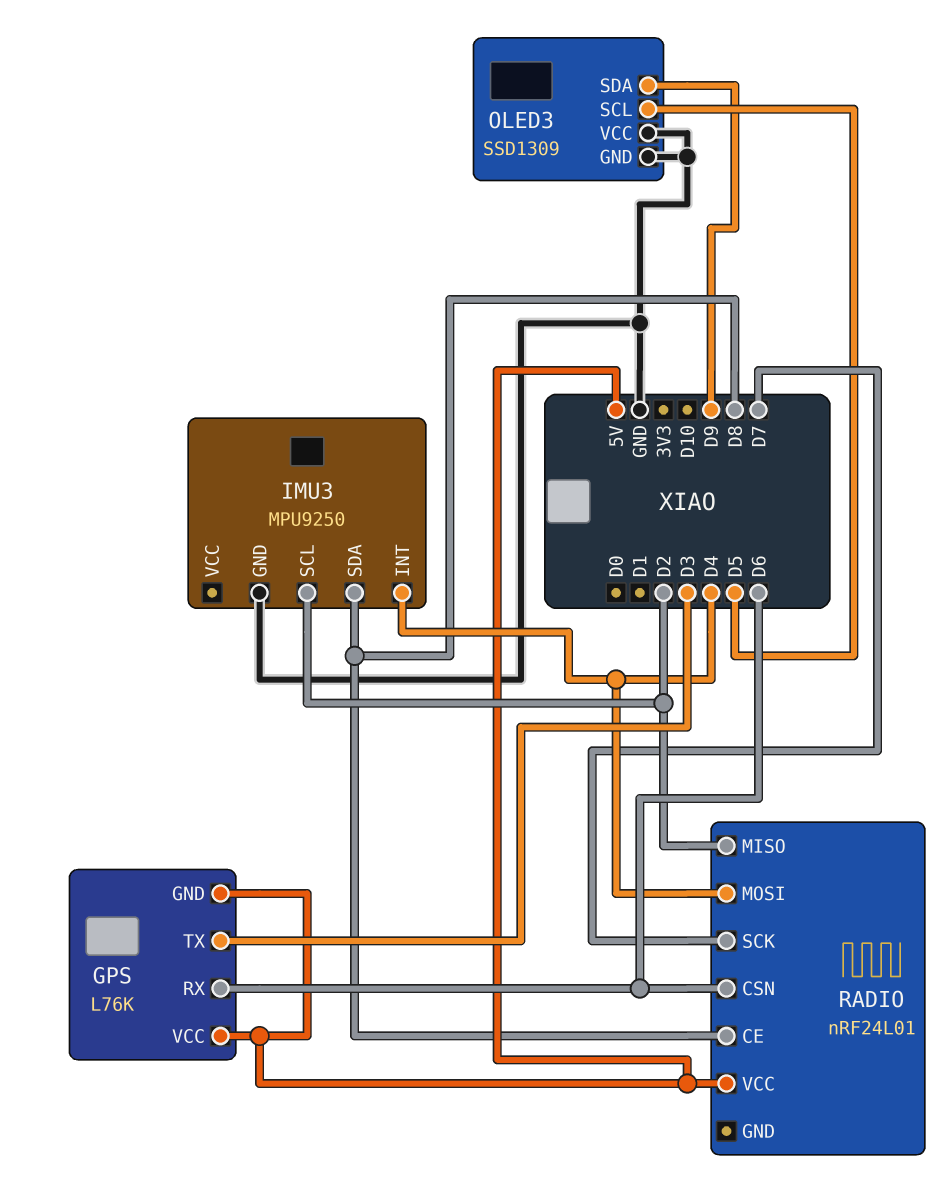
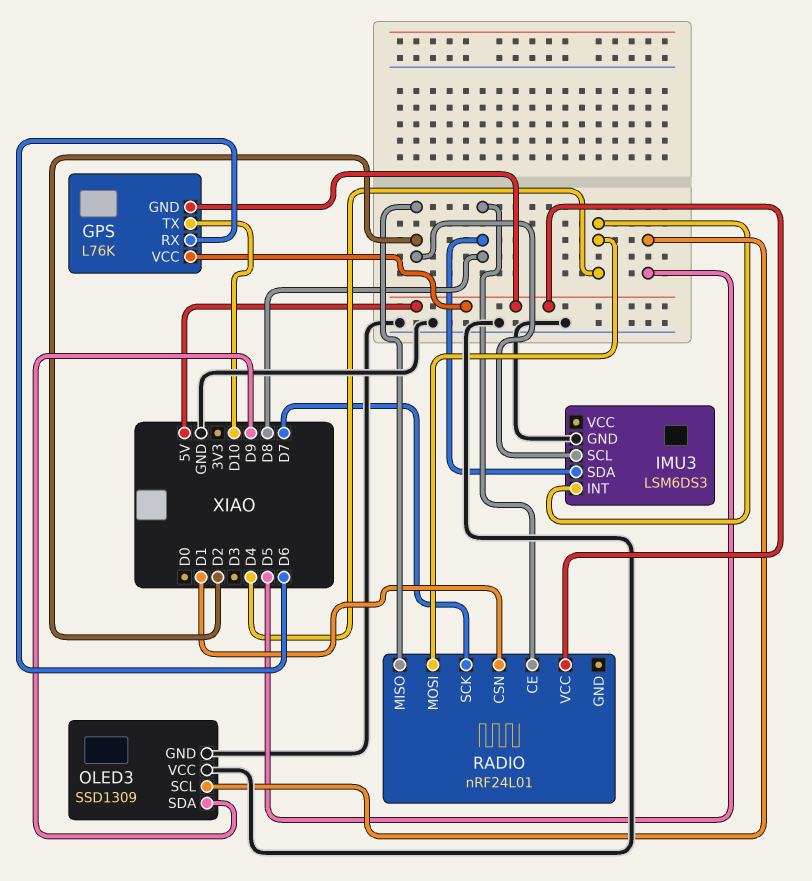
GPS pin TX: D3 -> D10
IMU3: MPU9250 -> LSM6DS3
RADIO pin CSN: D6 -> D1

